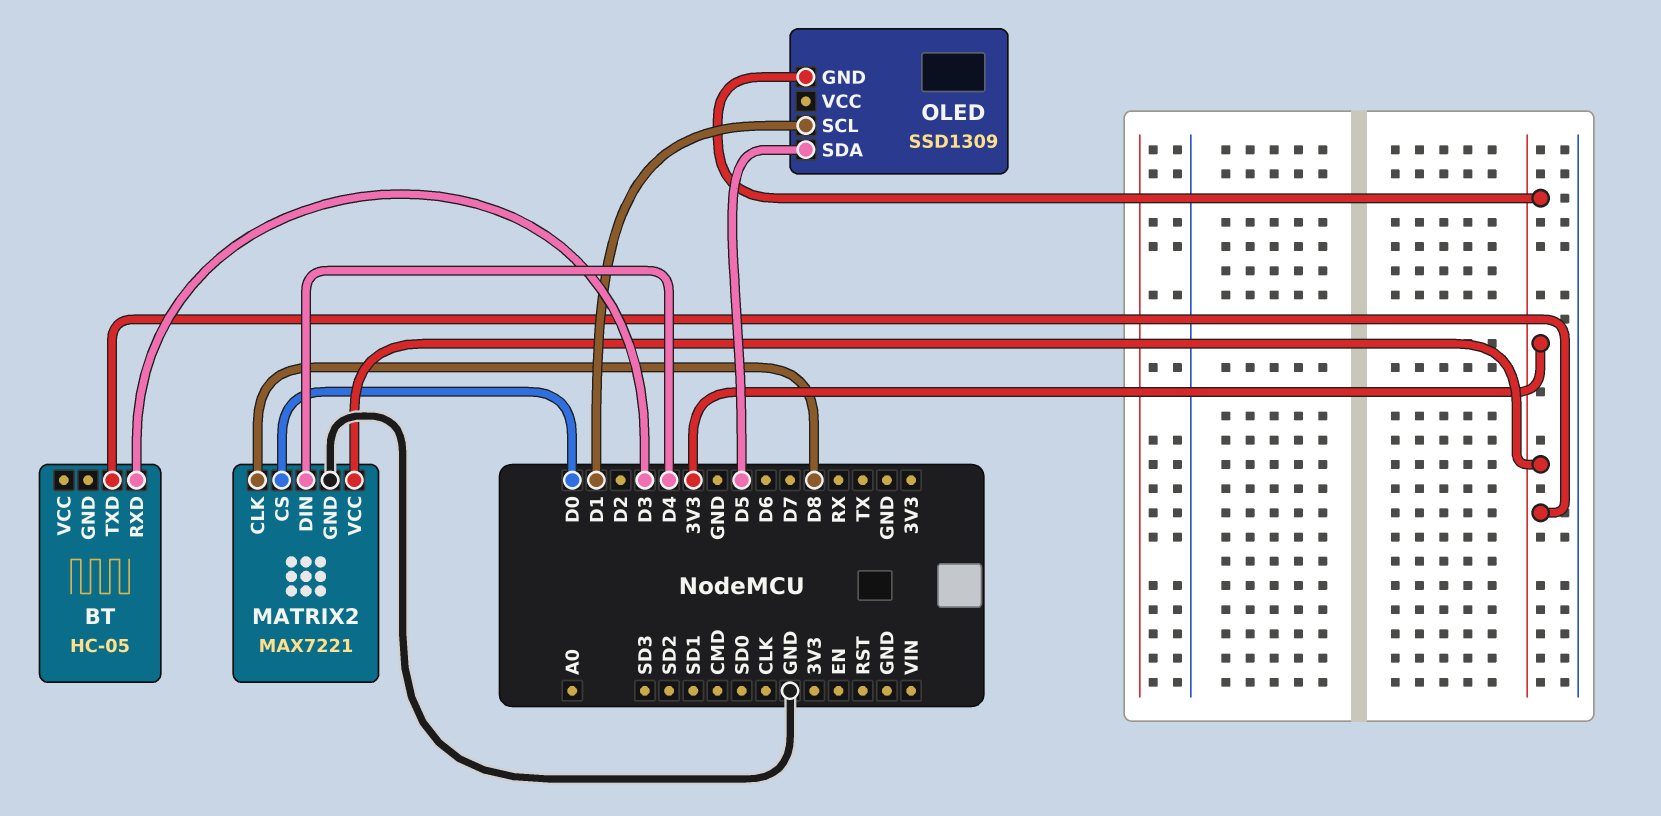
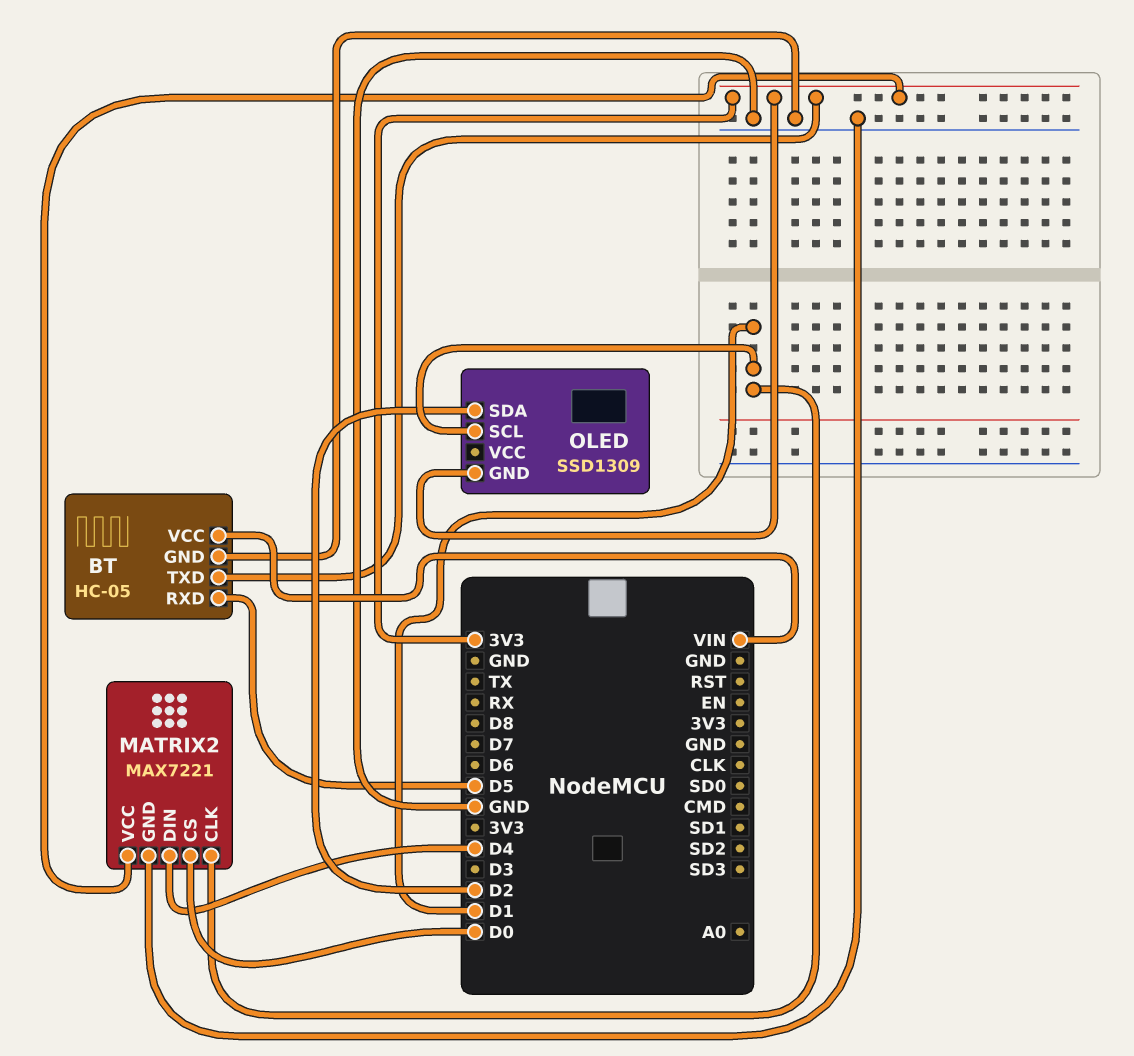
BT pin GND: none -> GND
BT pin RXD: D3 -> D5
BT pin VCC: none -> VIN
MATRIX2 pin CLK: D8 -> D1
OLED pin SDA: D5 -> D2

